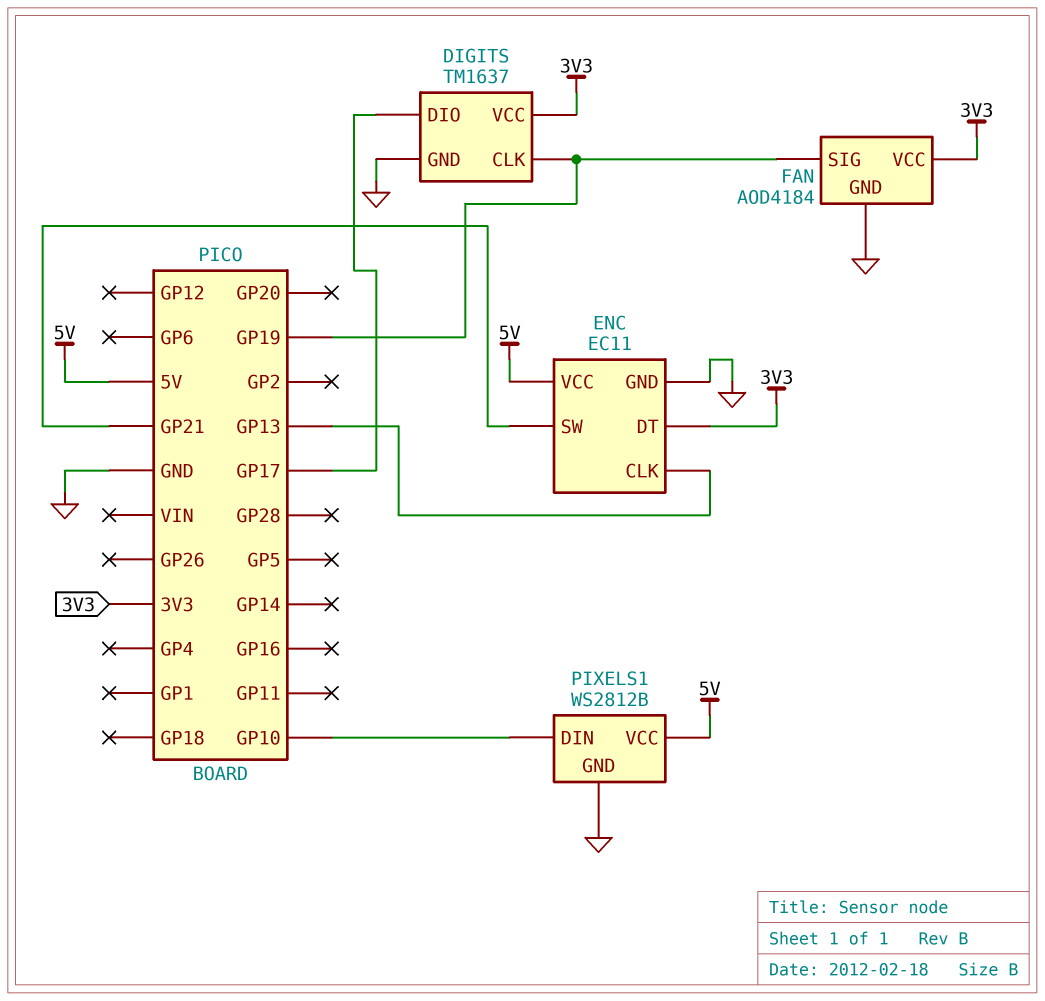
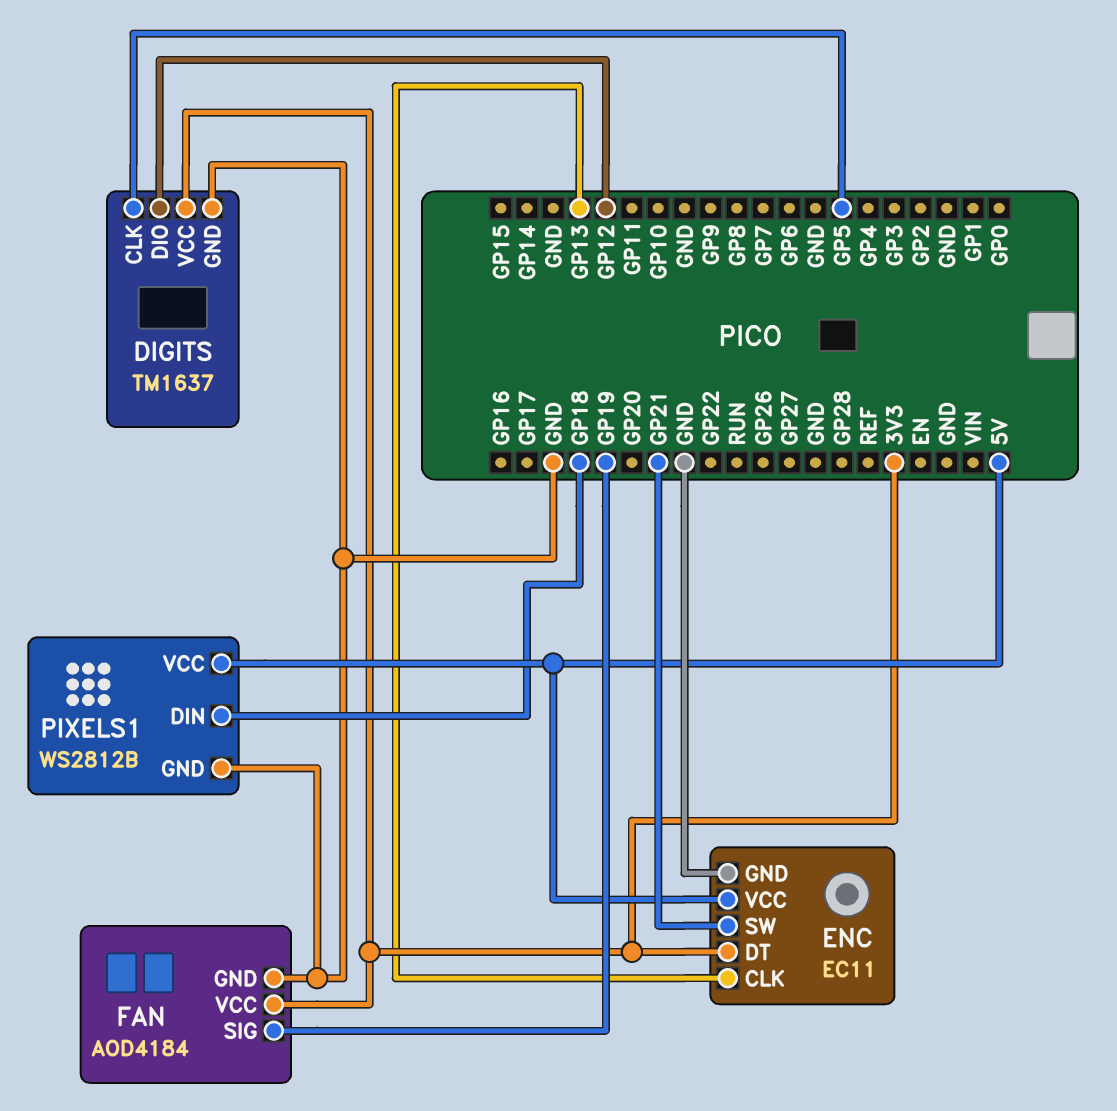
DIGITS pin CLK: GP19 -> GP5
DIGITS pin DIO: GP17 -> GP12
PIXELS1 pin DIN: GP10 -> GP18

